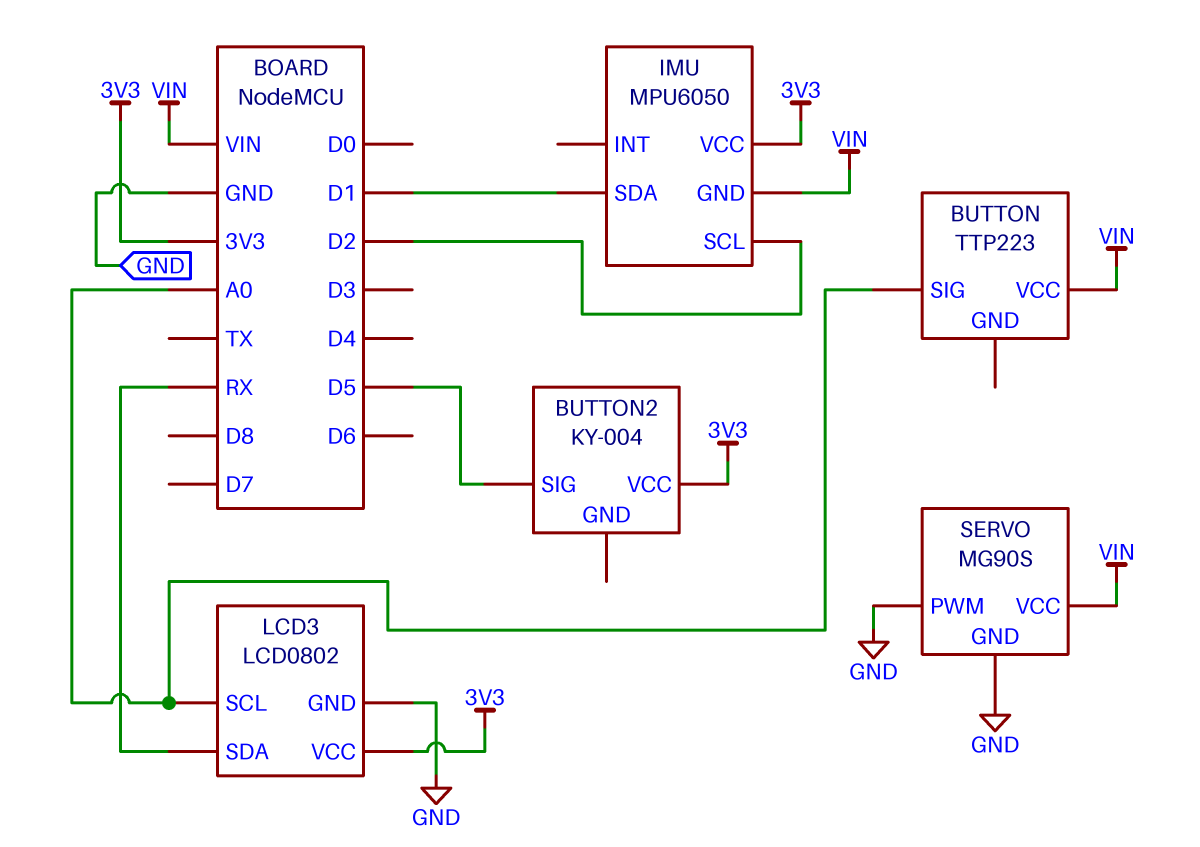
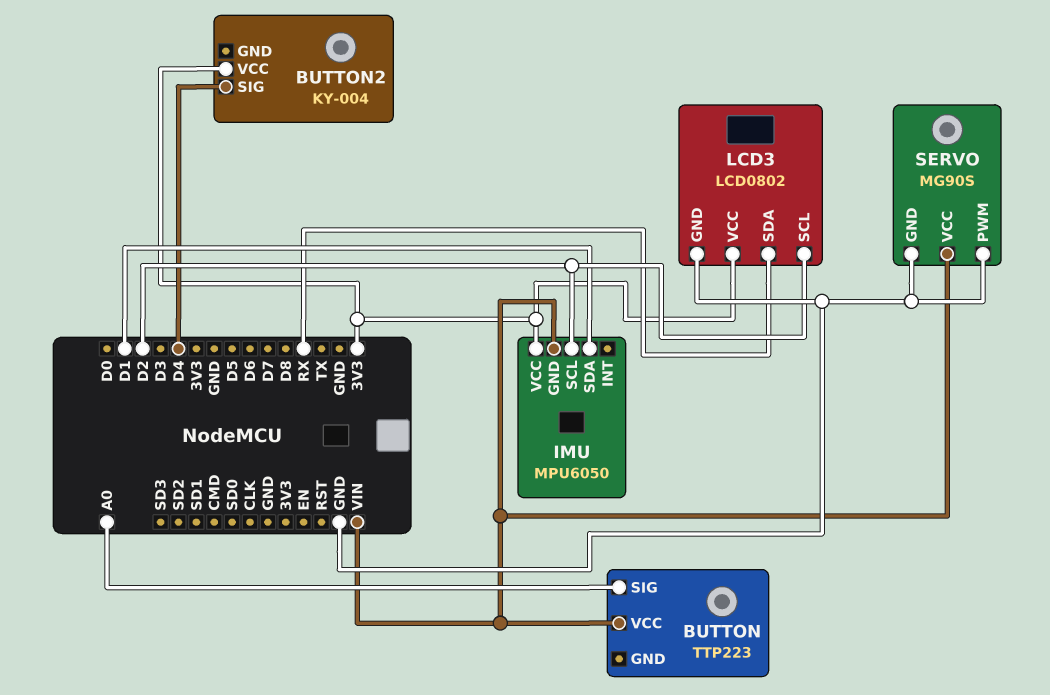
BUTTON2 pin SIG: D5 -> D4
LCD3 pin SCL: A0 -> D2

